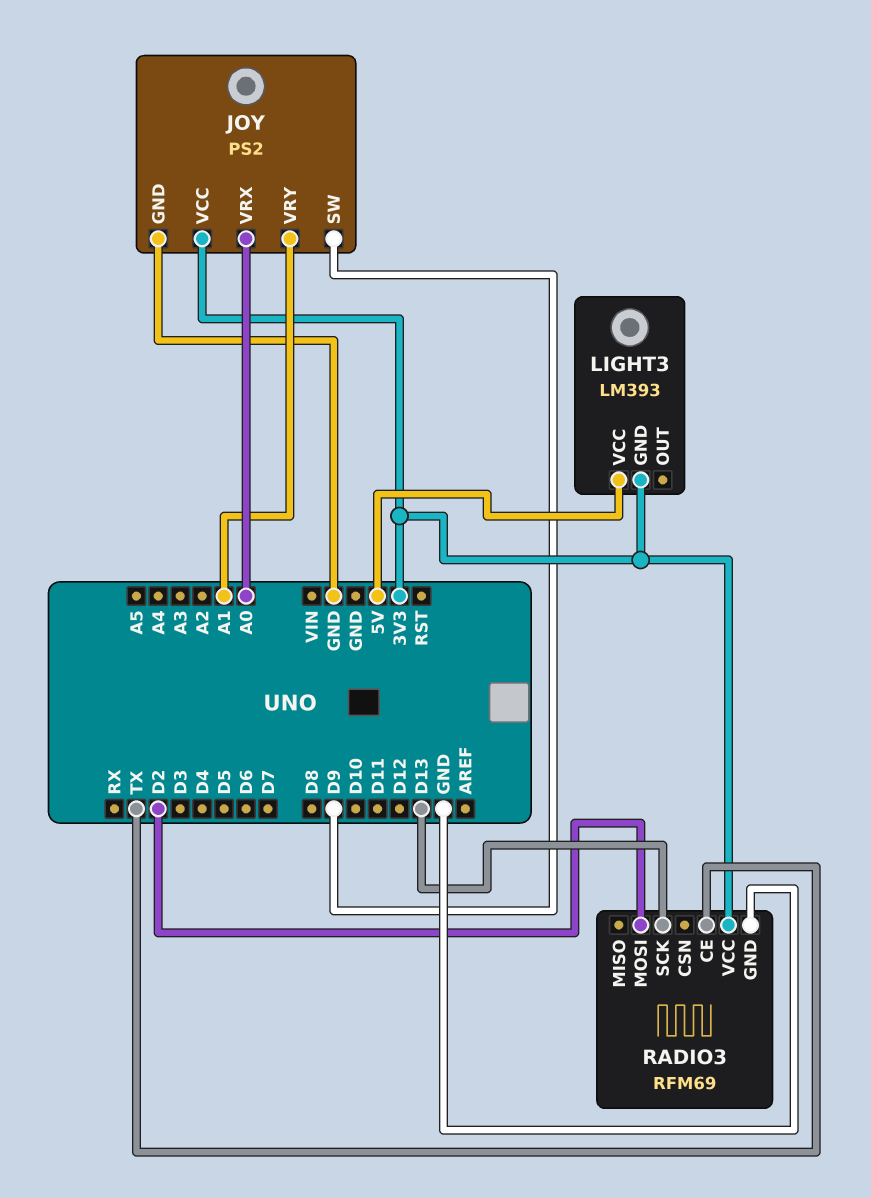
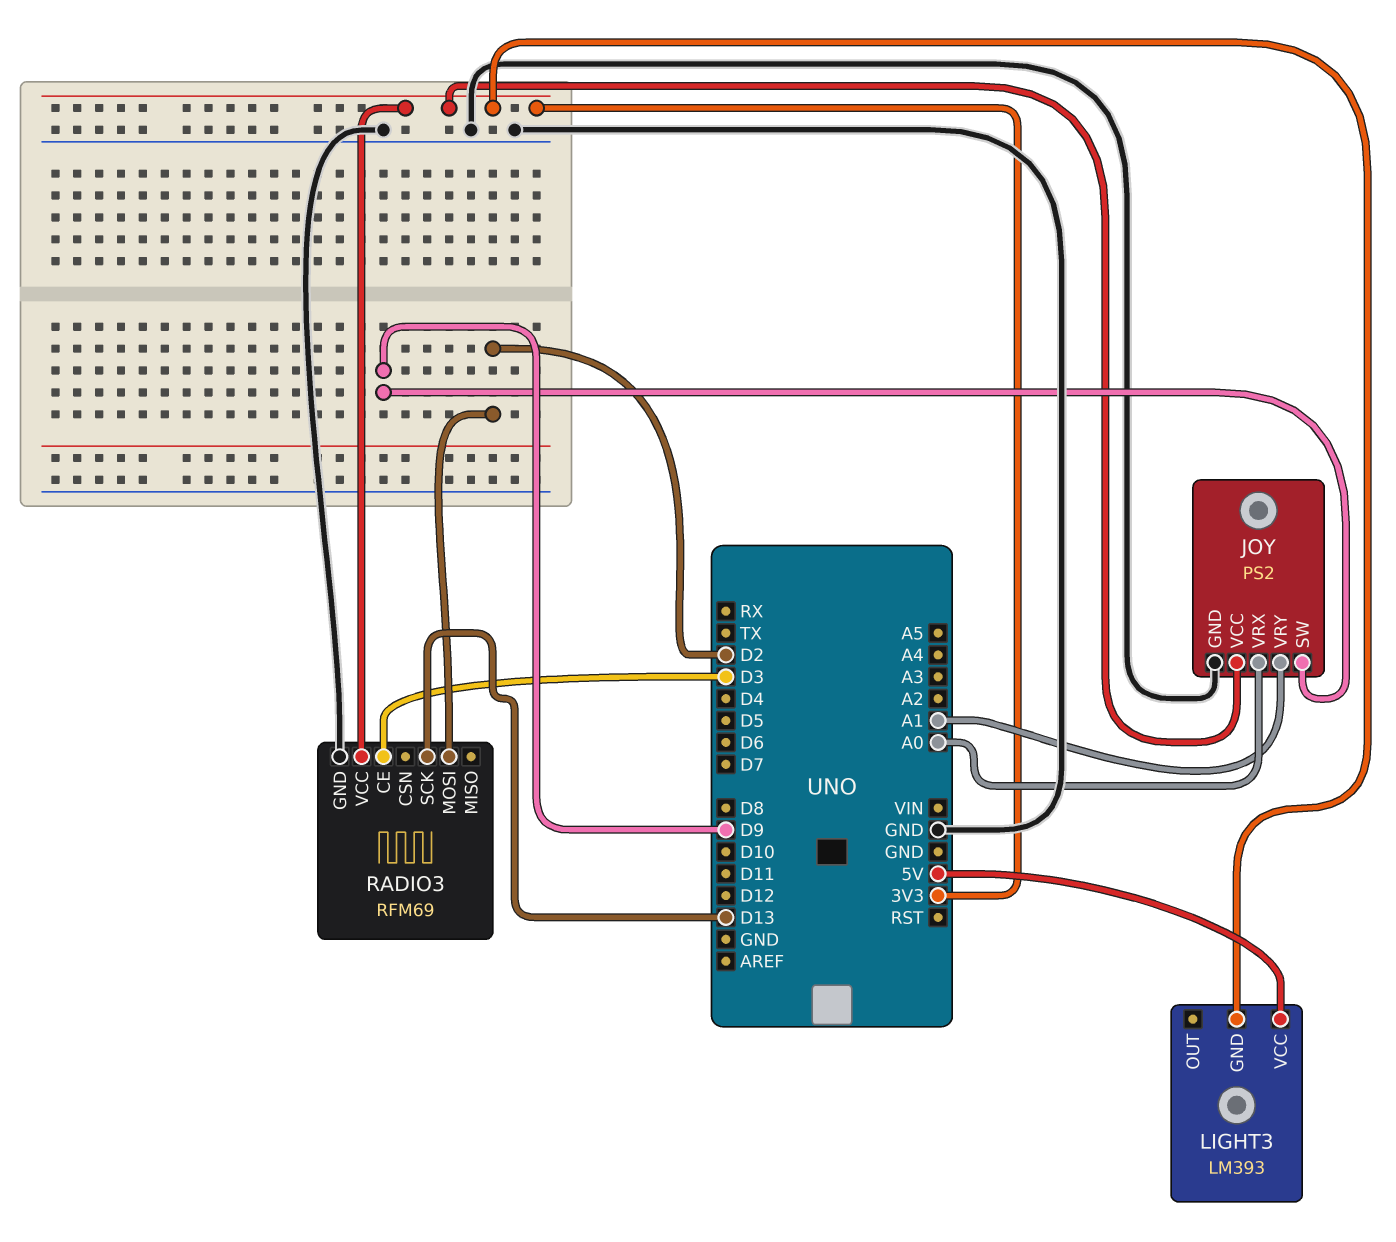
RADIO3 pin CE: TX -> D3

